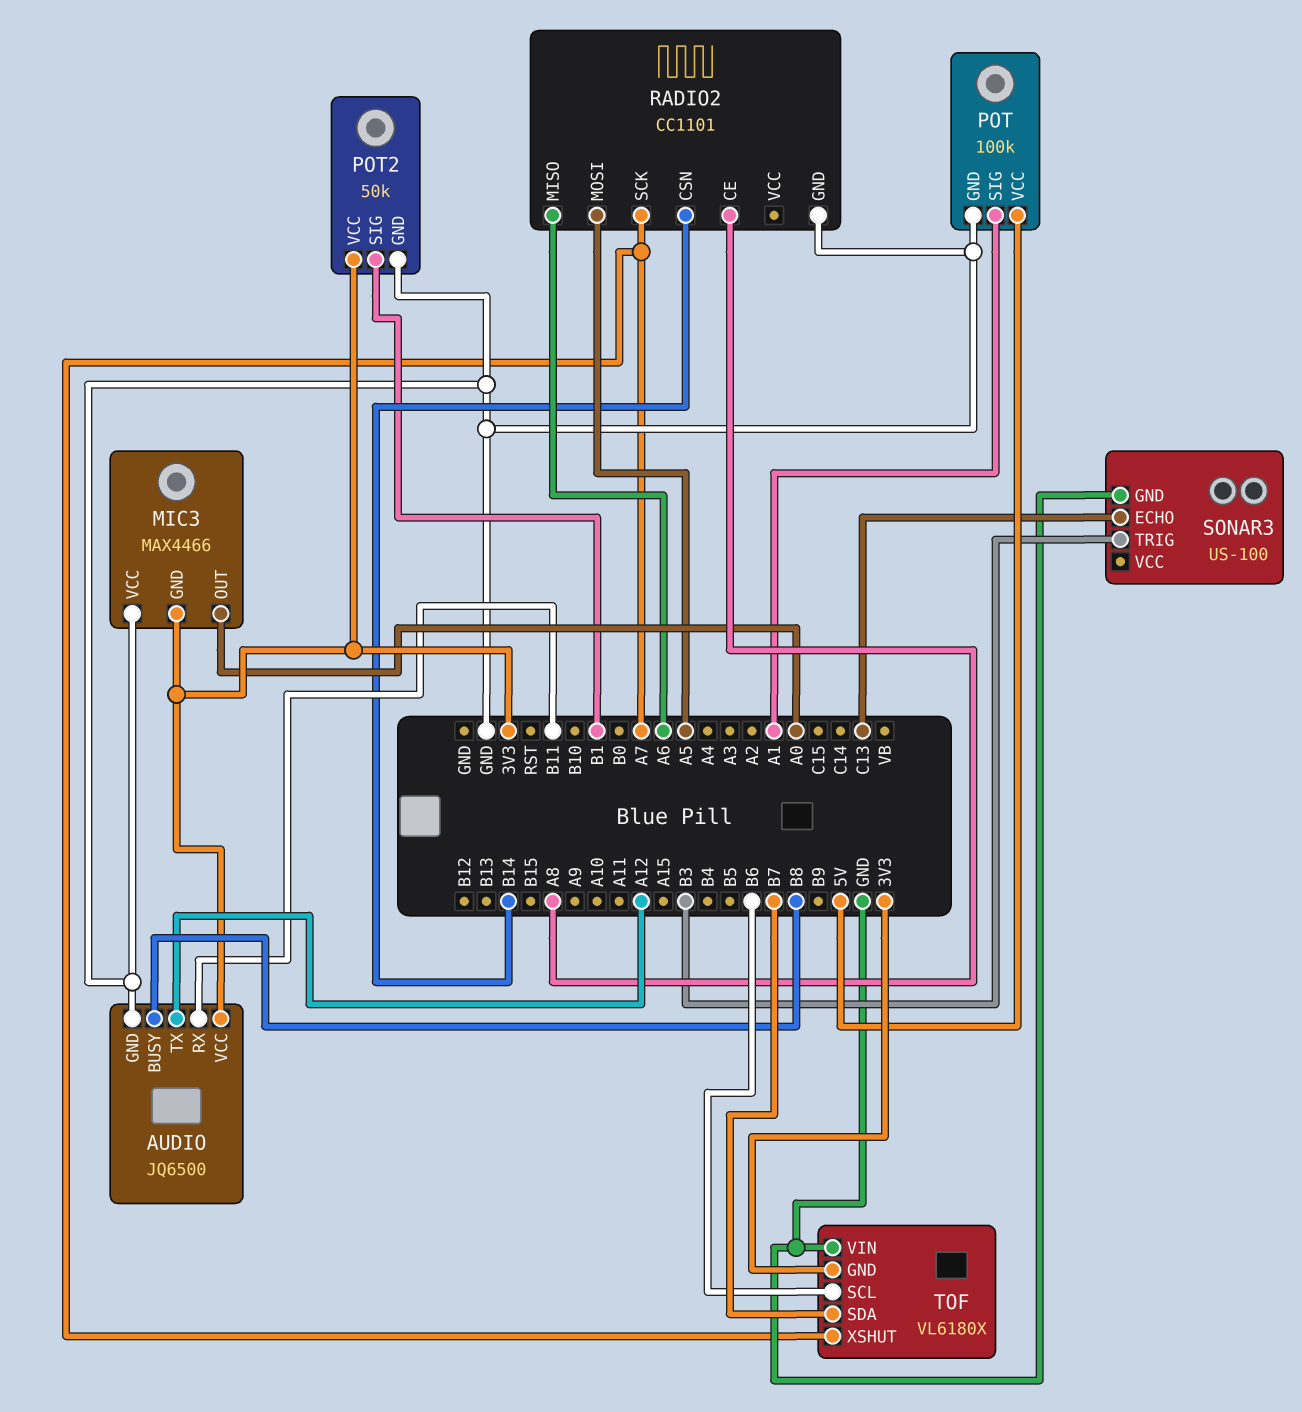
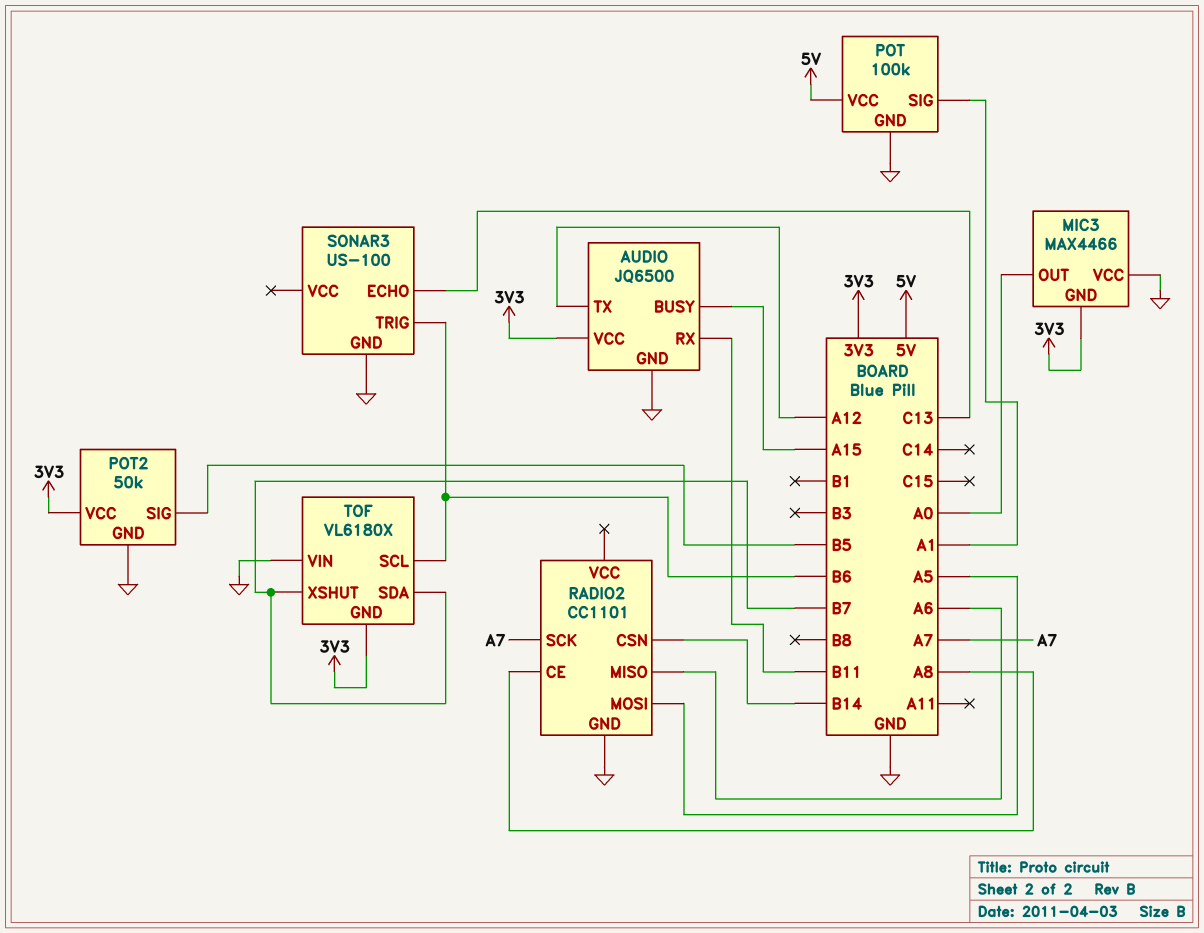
AUDIO pin BUSY: B8 -> A15
POT2 pin SIG: B1 -> B5
SONAR3 pin TRIG: B3 -> B6
TOF pin XSHUT: A7 -> B7

